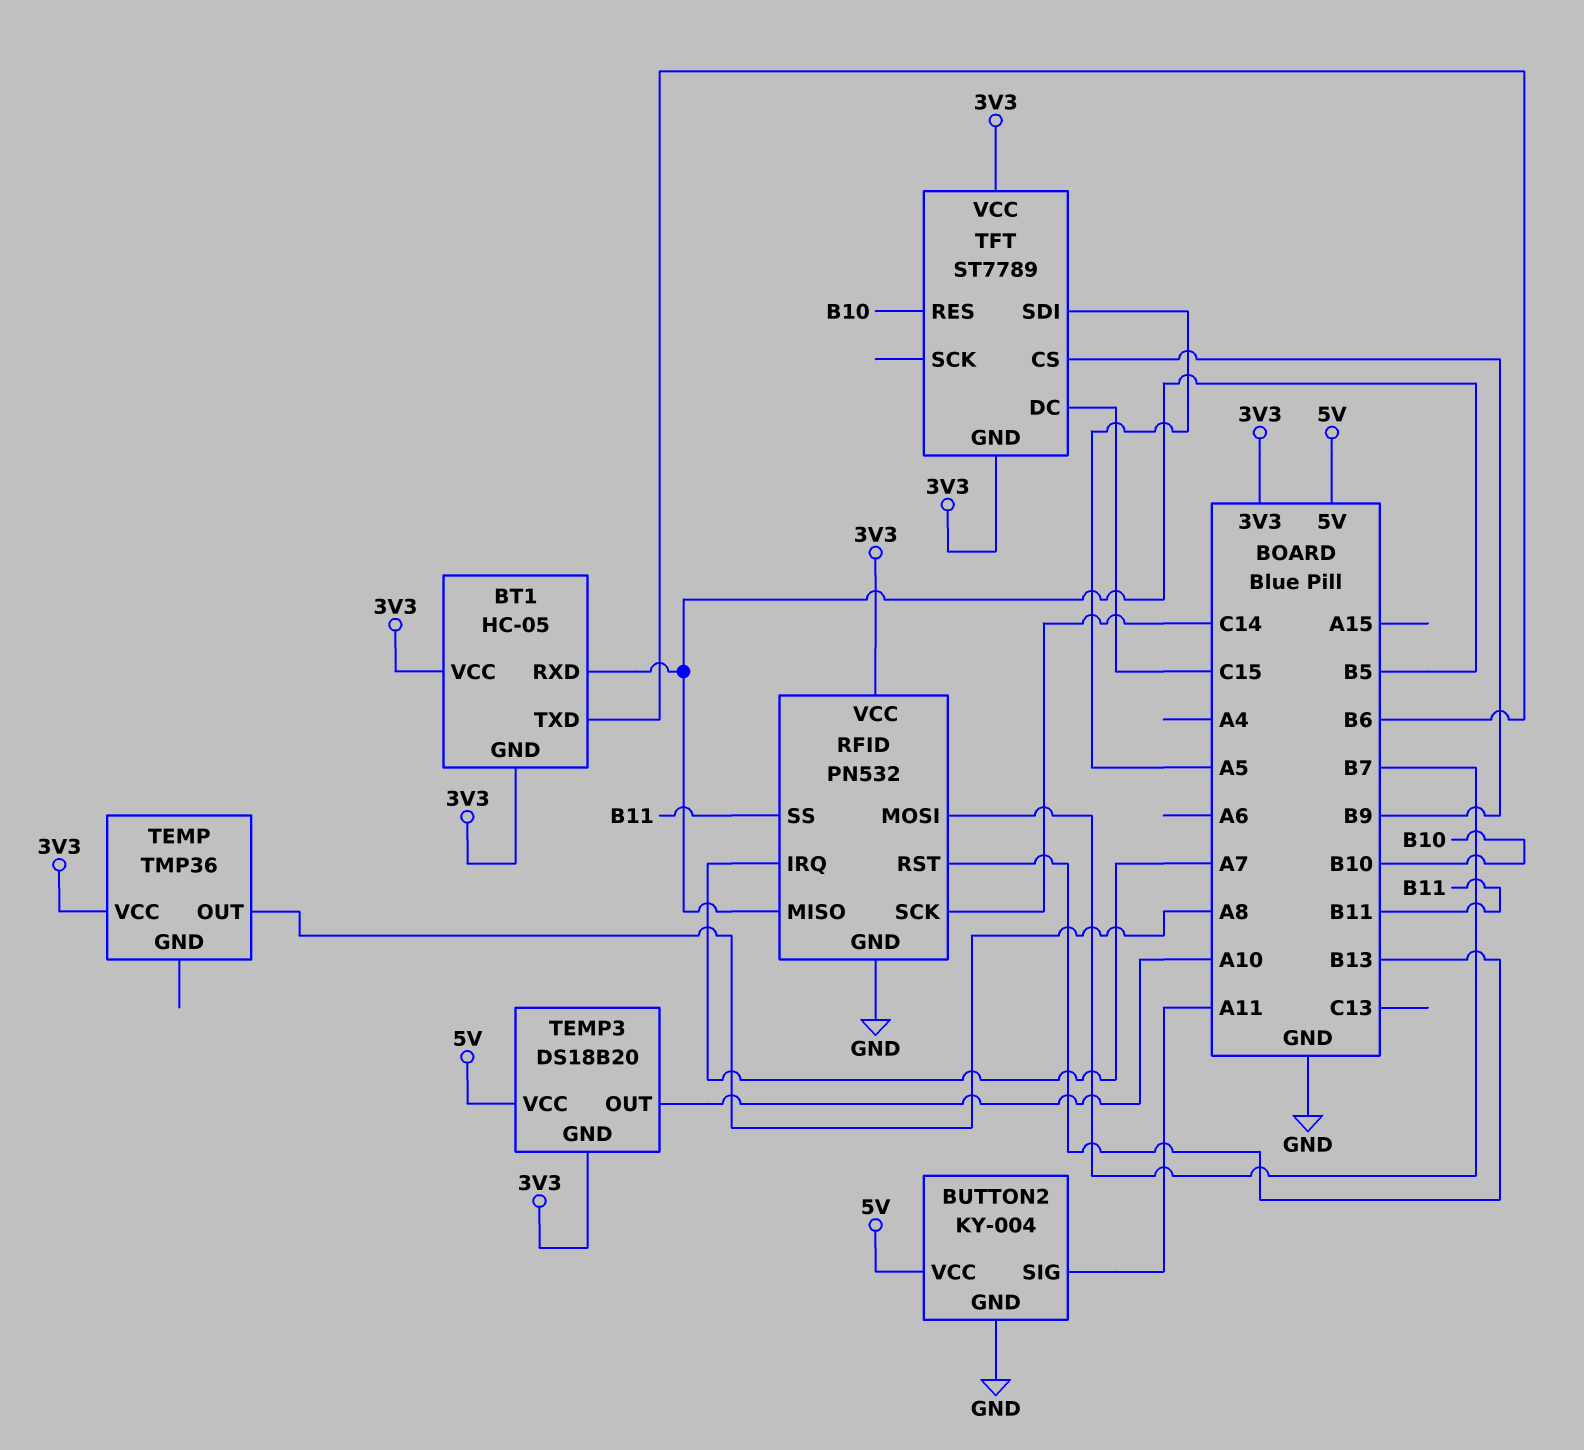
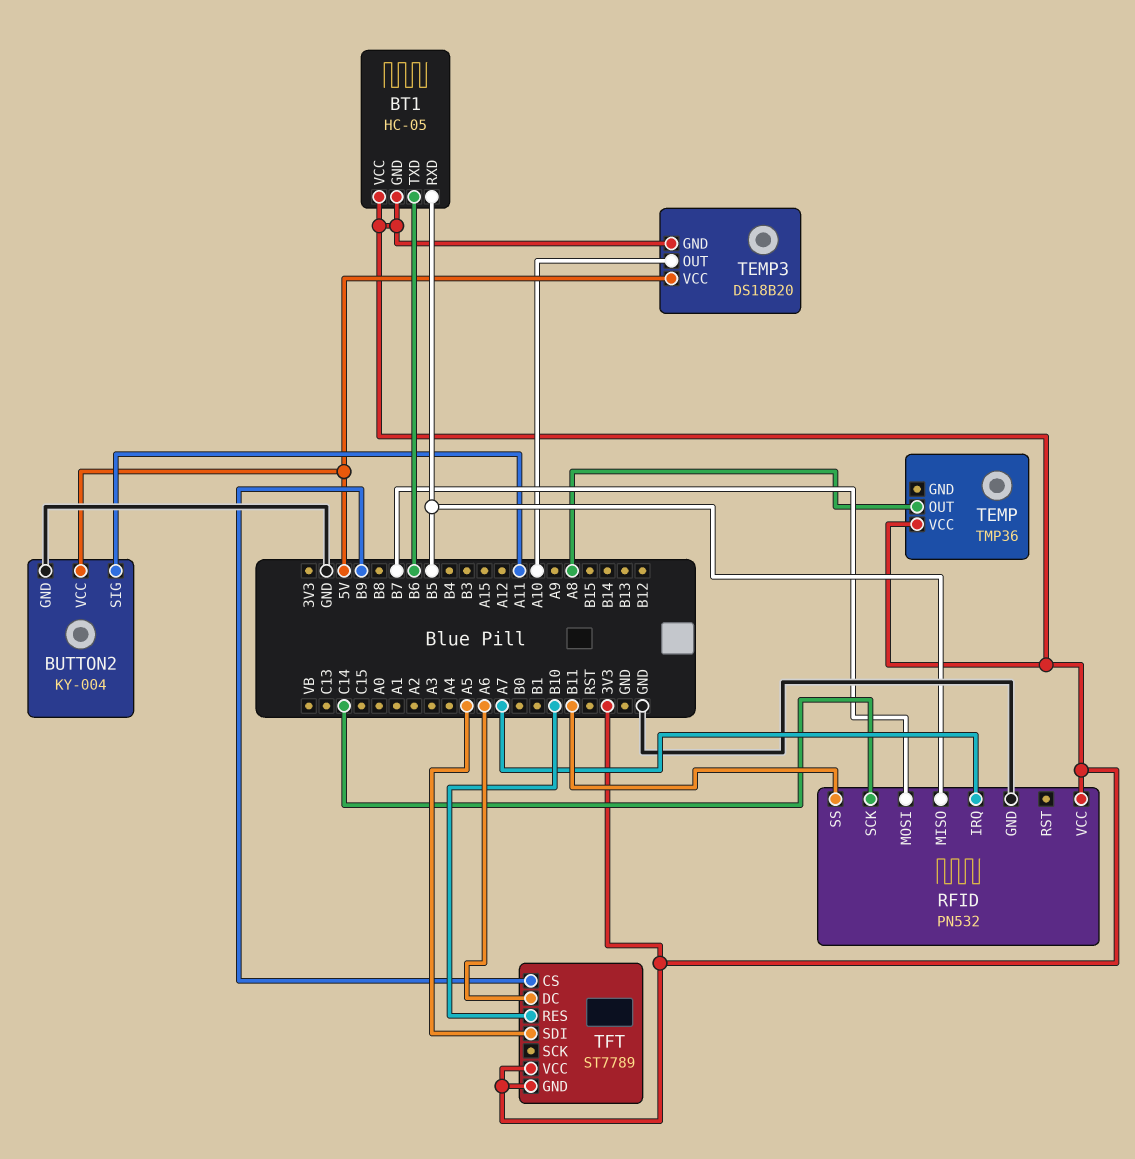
RFID pin RST: B13 -> none
TFT pin DC: C15 -> A6

